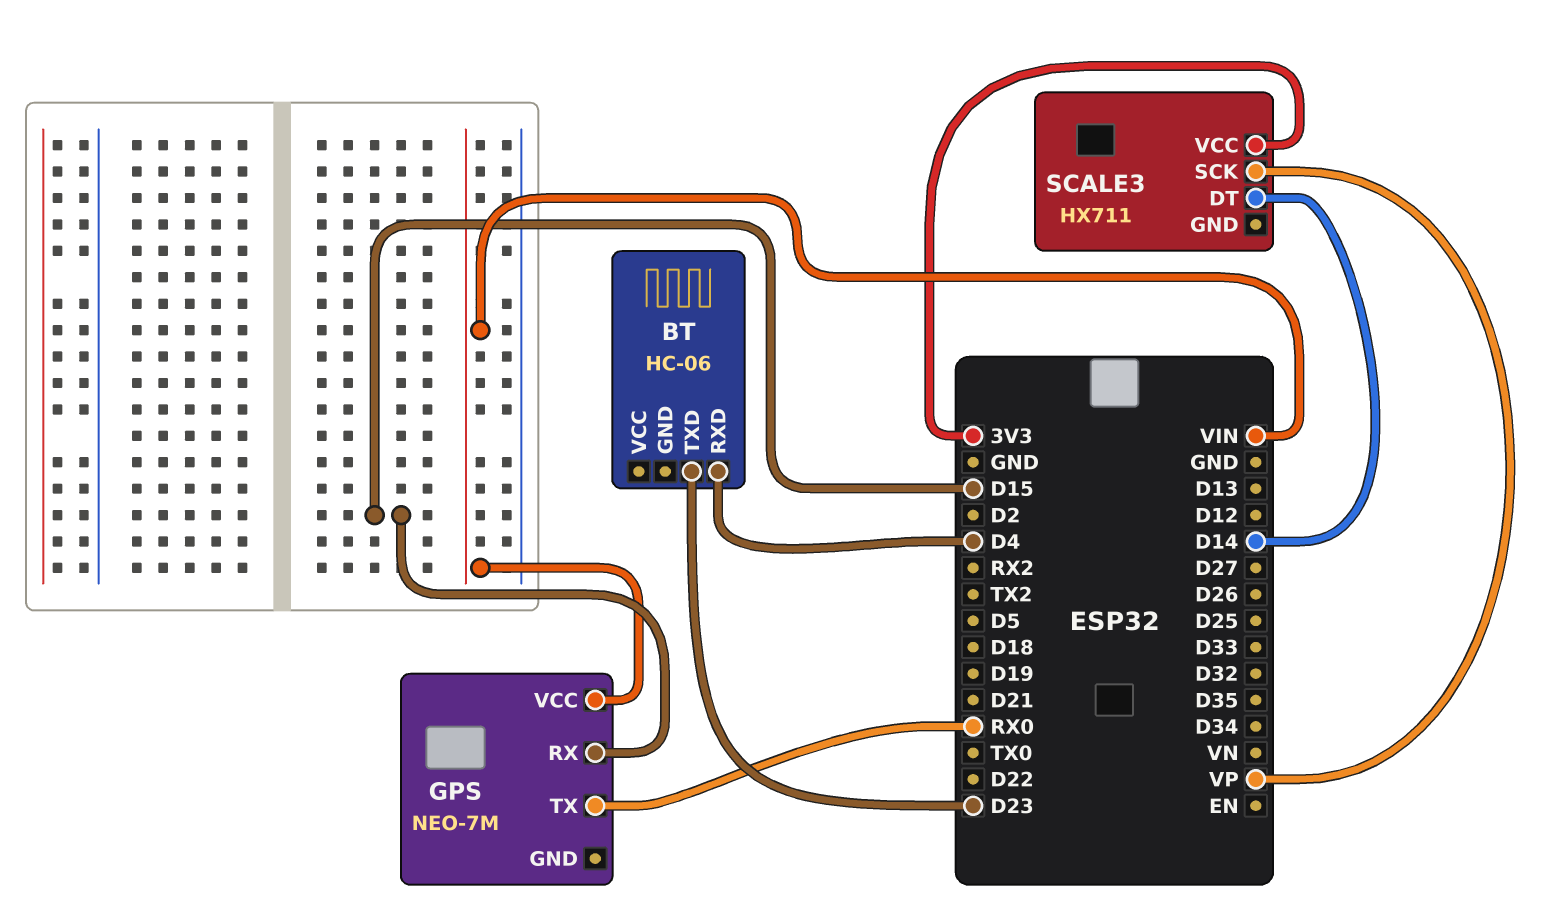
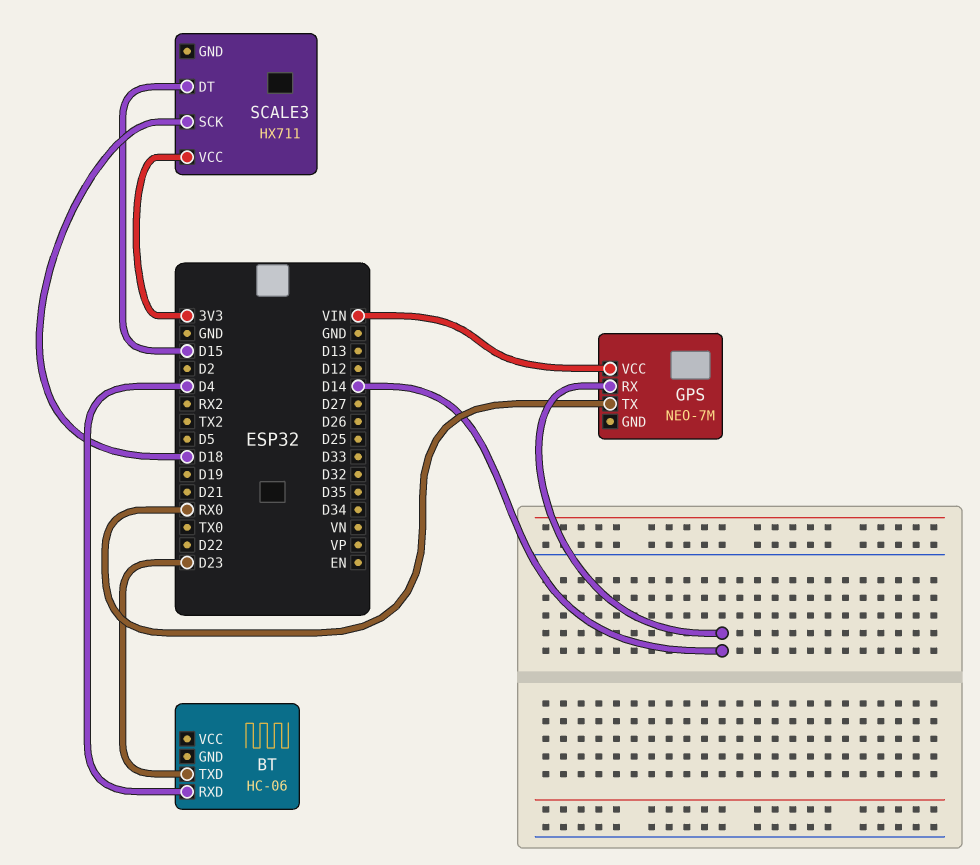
GPS pin RX: D15 -> D14
SCALE3 pin DT: D14 -> D15
SCALE3 pin SCK: VP -> D18

